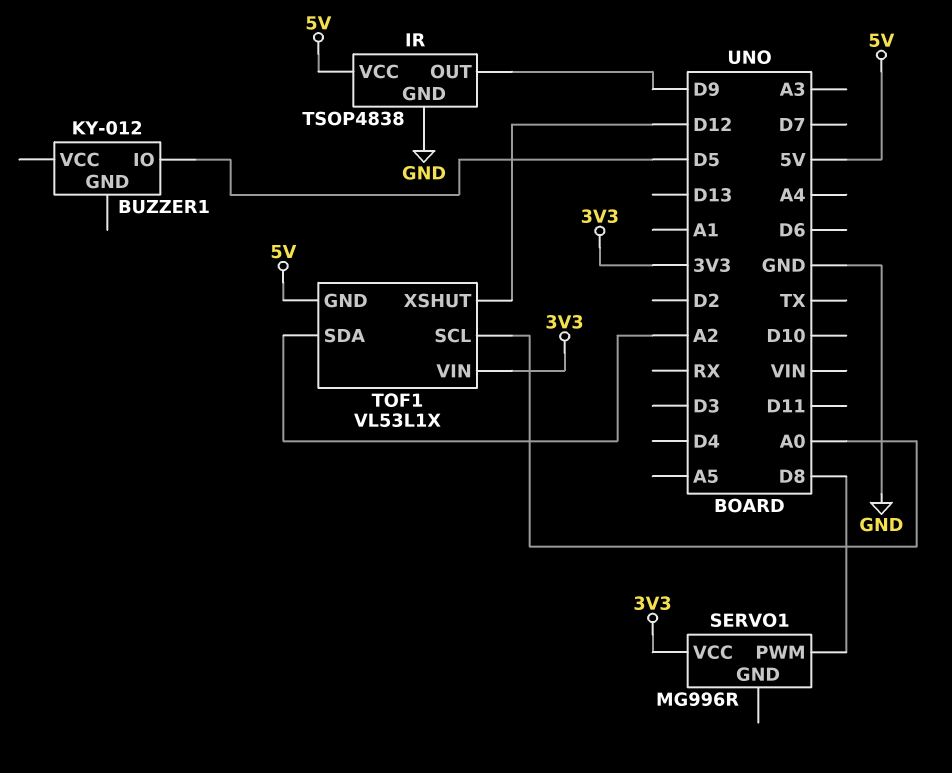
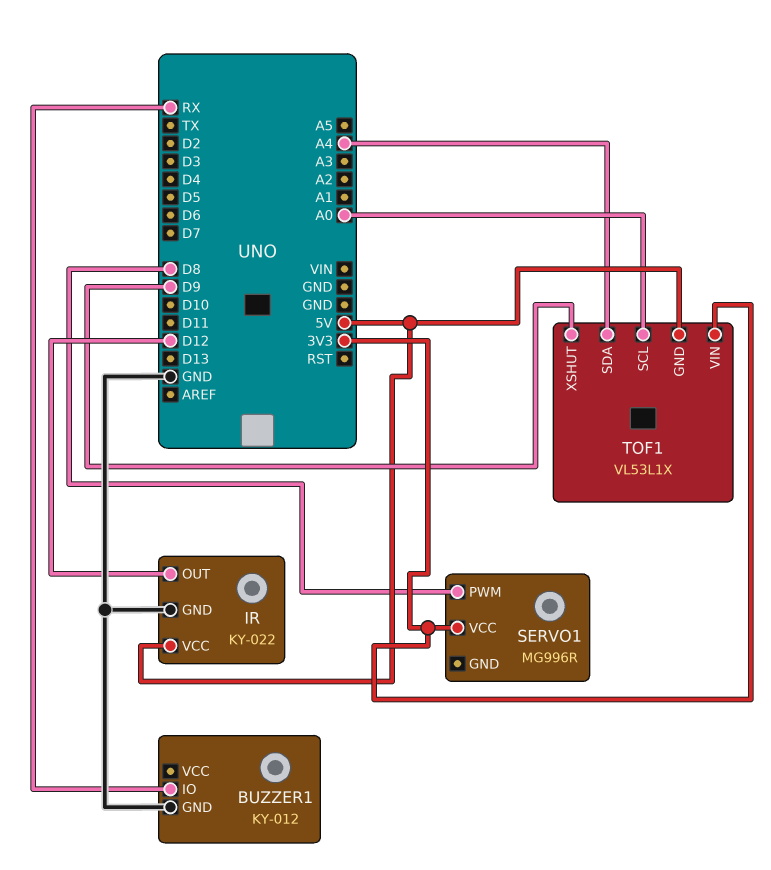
BUZZER1 pin GND: none -> GND
BUZZER1 pin IO: D5 -> RX
IR: TSOP4838 -> KY-022
IR pin OUT: D9 -> D12
TOF1 pin SDA: A2 -> A4
TOF1 pin XSHUT: D12 -> D9

